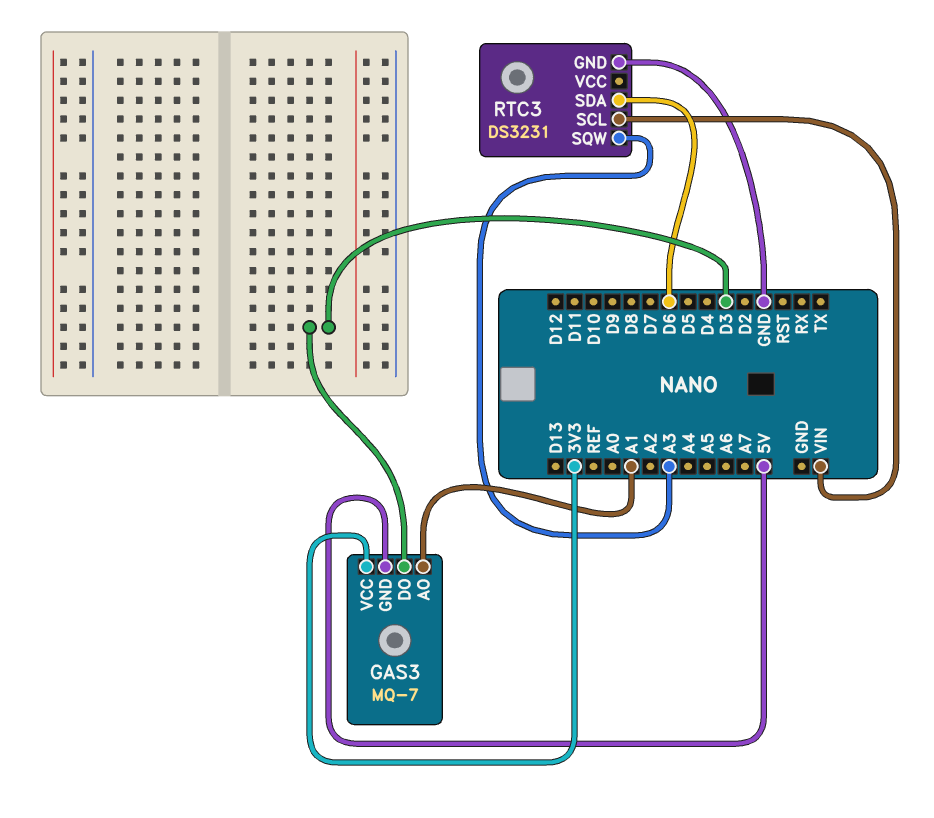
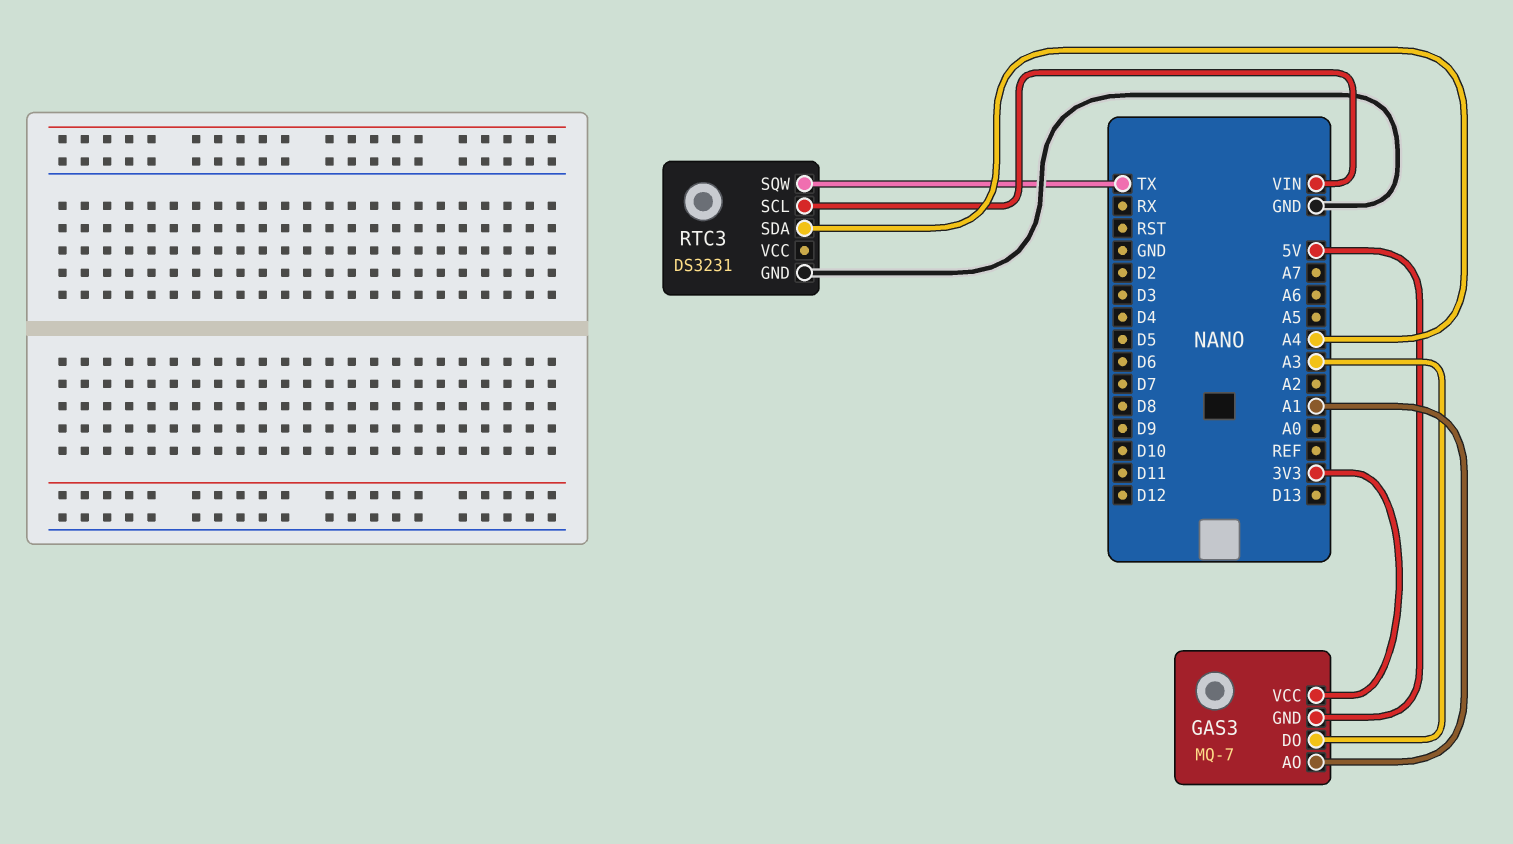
GAS3 pin DO: D3 -> A3
RTC3 pin SDA: D6 -> A4
RTC3 pin SQW: A3 -> TX

